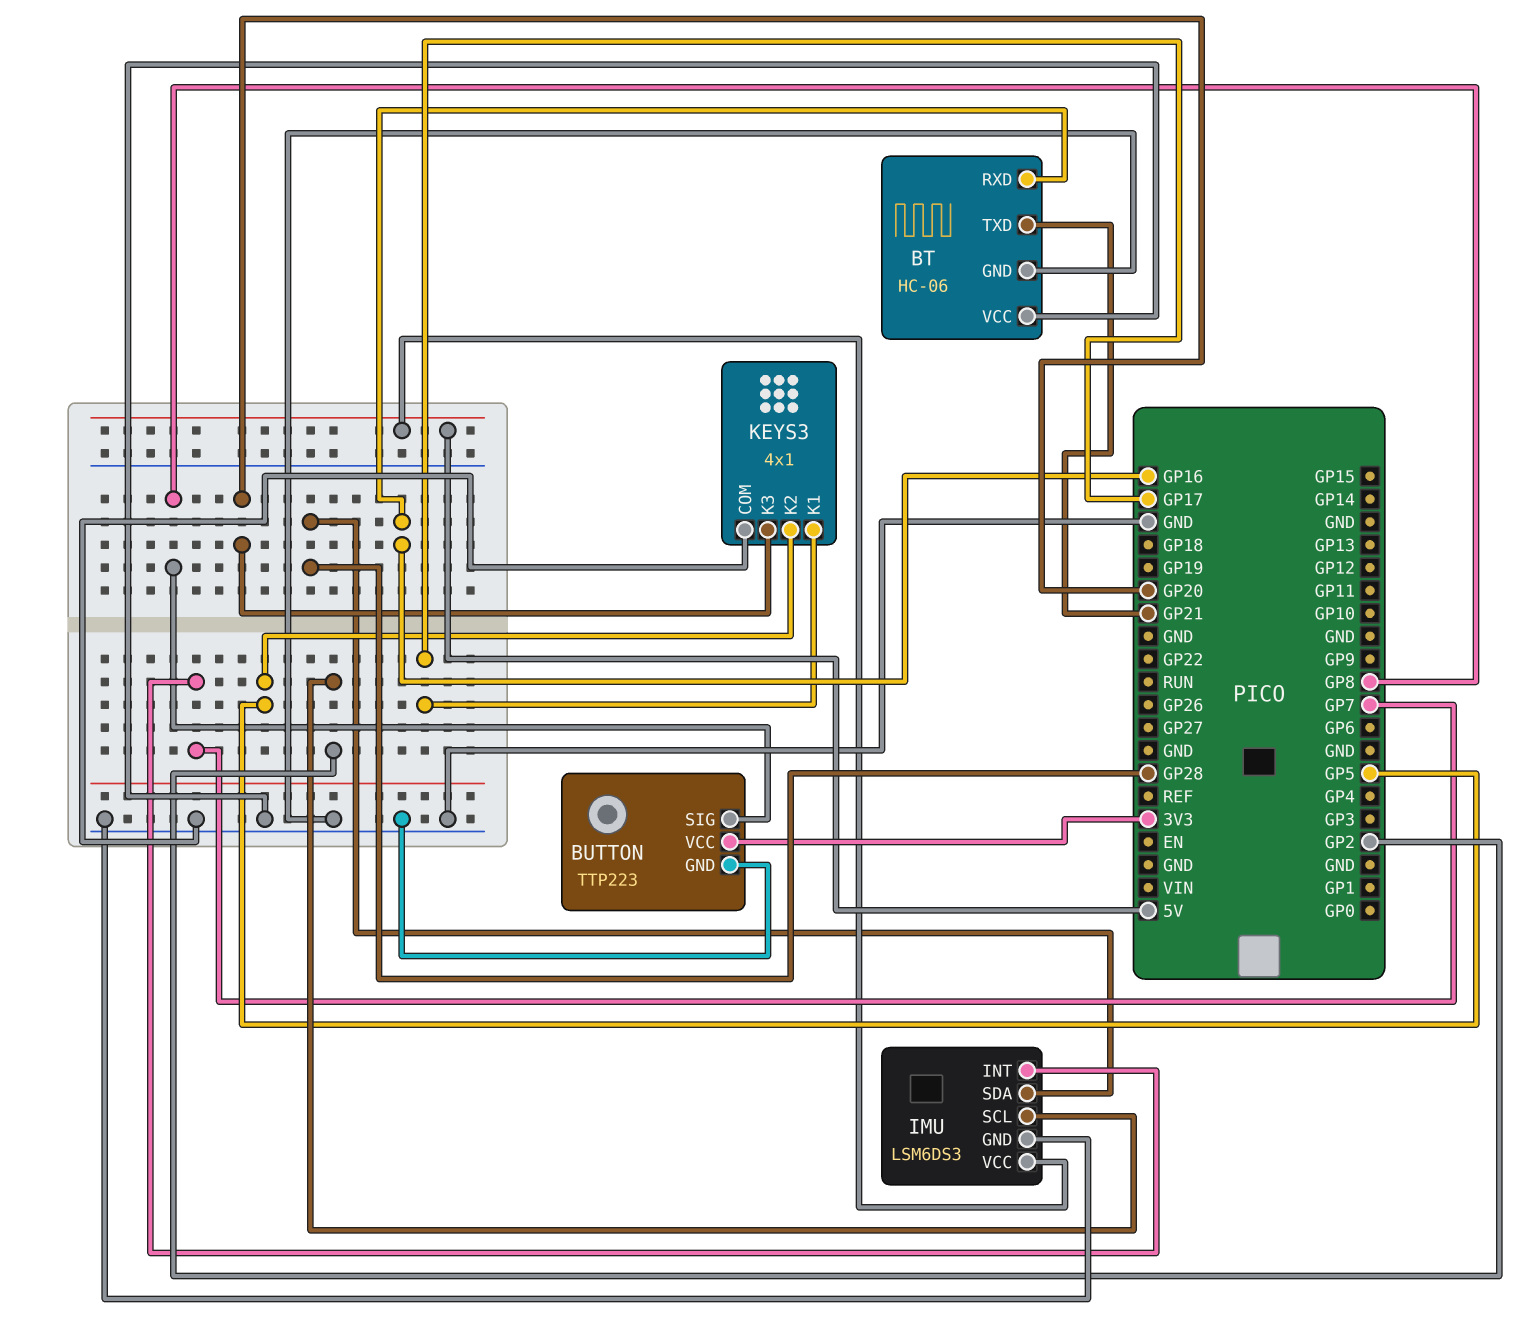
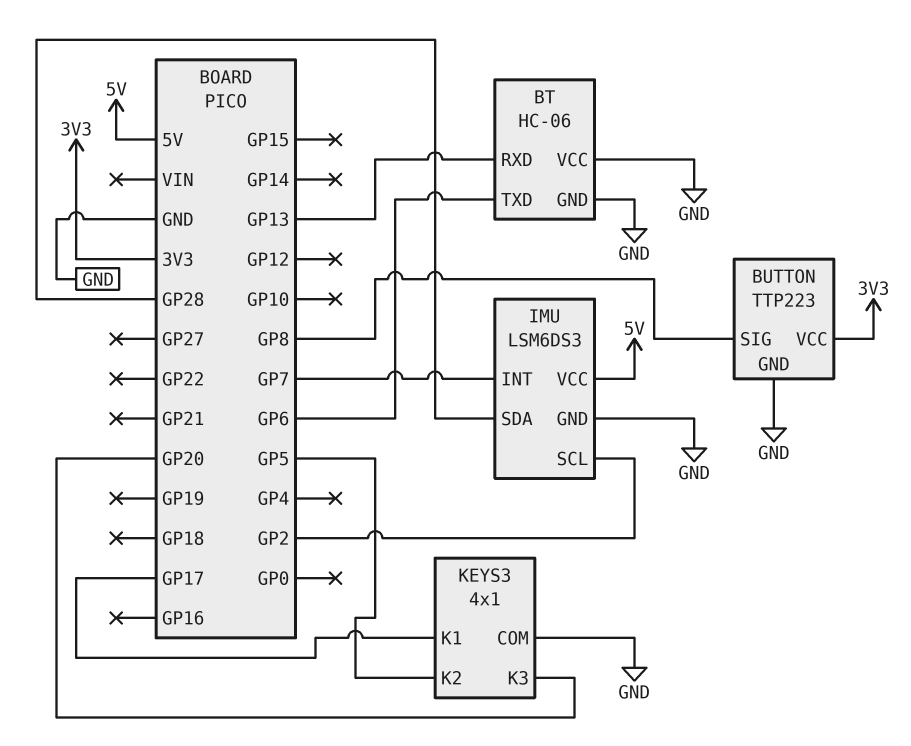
BT pin RXD: GP16 -> GP13
BT pin TXD: GP21 -> GP6

